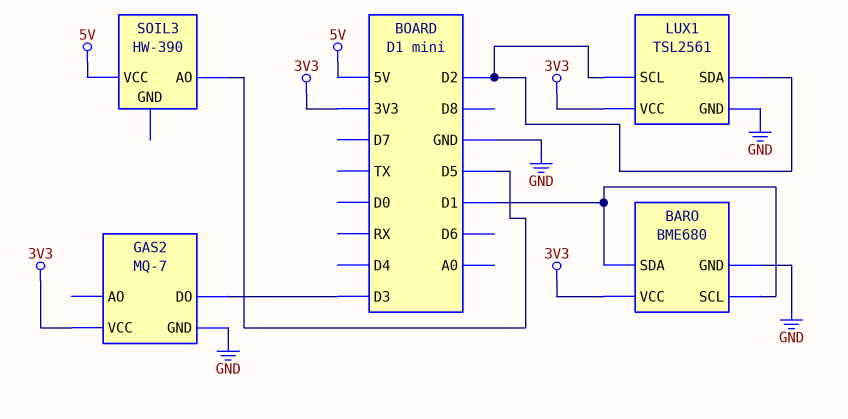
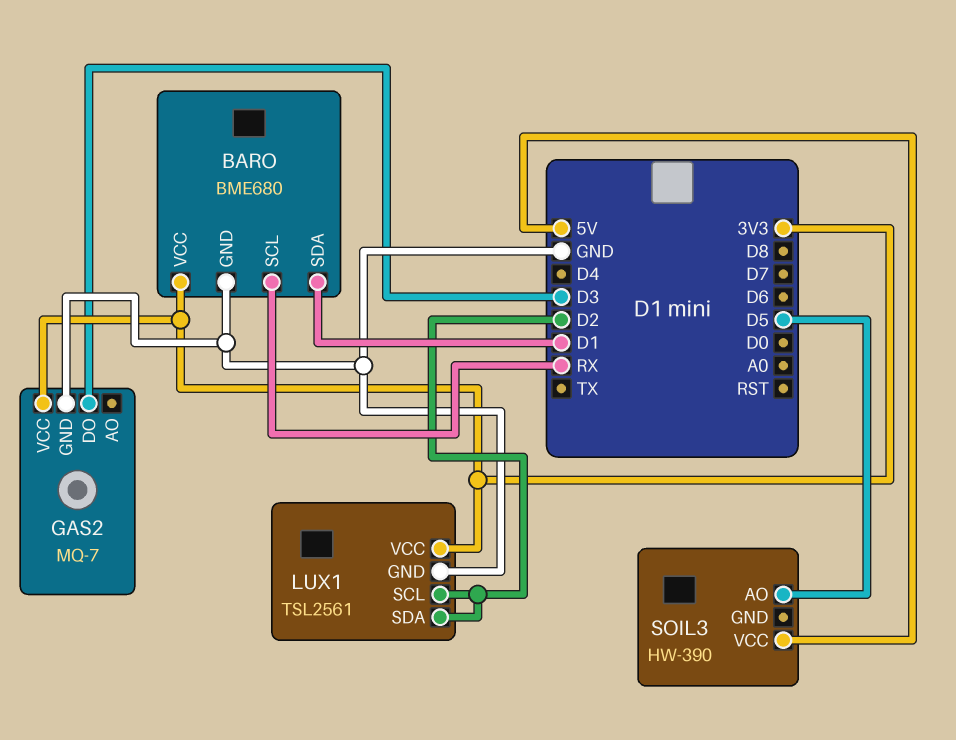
BARO pin SCL: D1 -> RX

